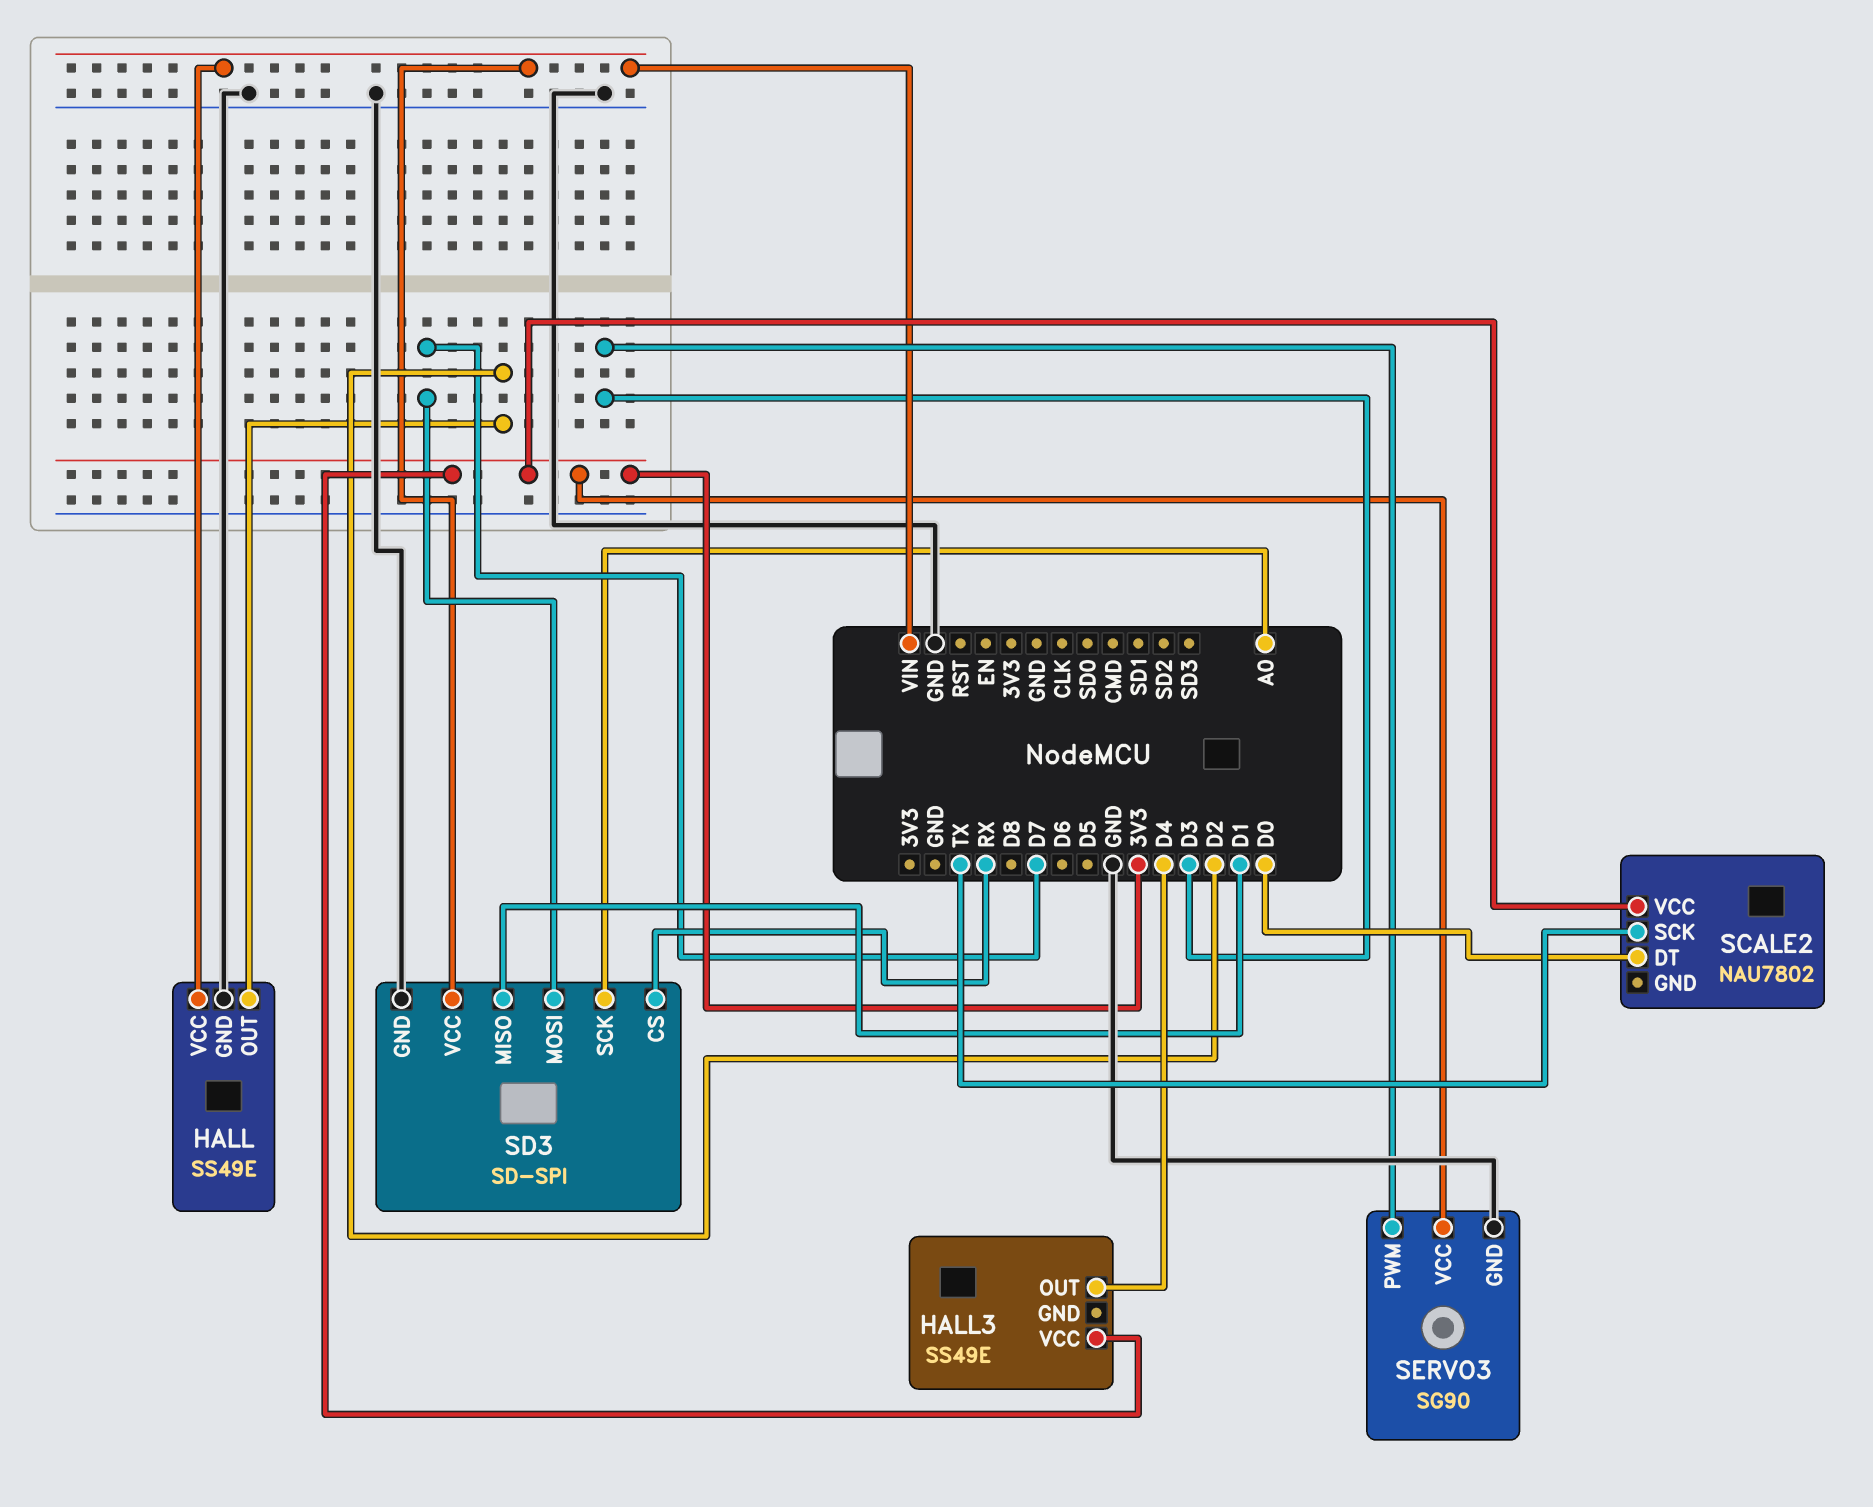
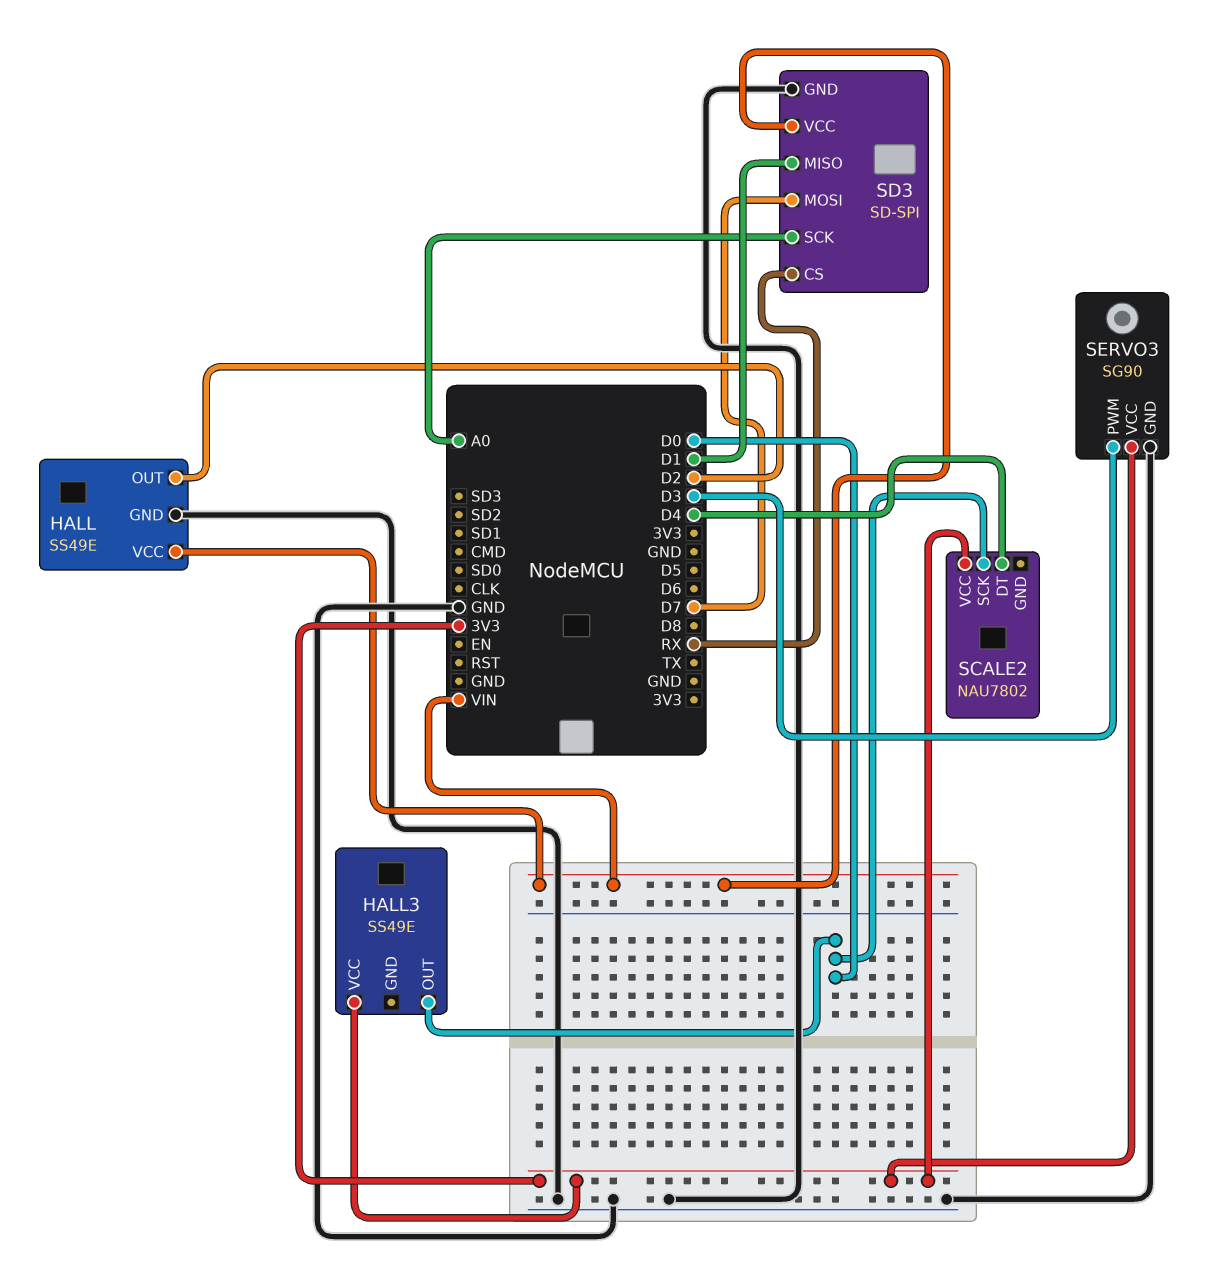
HALL3 pin OUT: D4 -> D0
SCALE2 pin DT: D0 -> D4
SCALE2 pin SCK: TX -> D0

